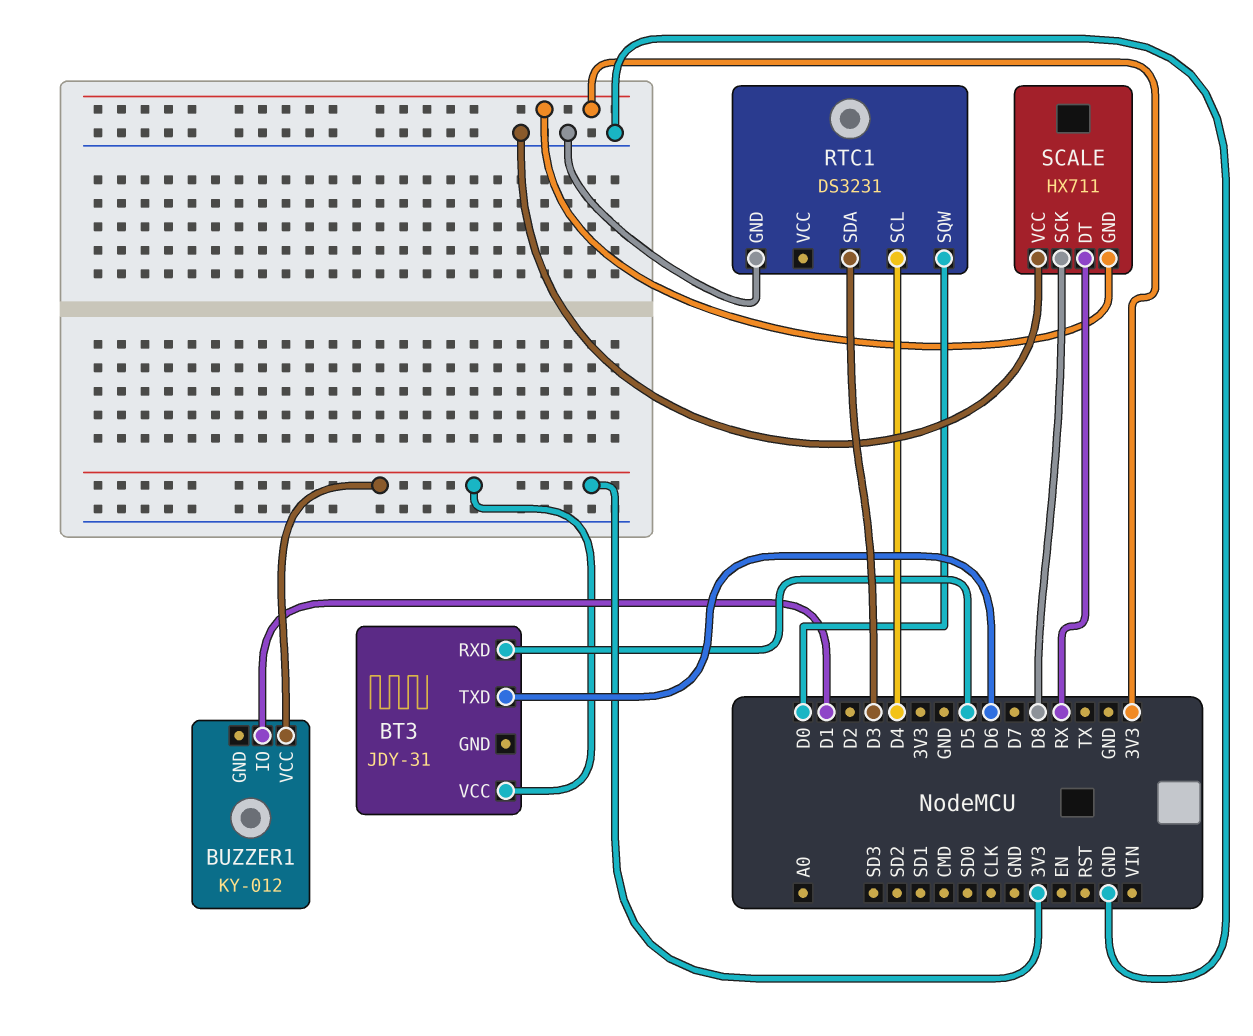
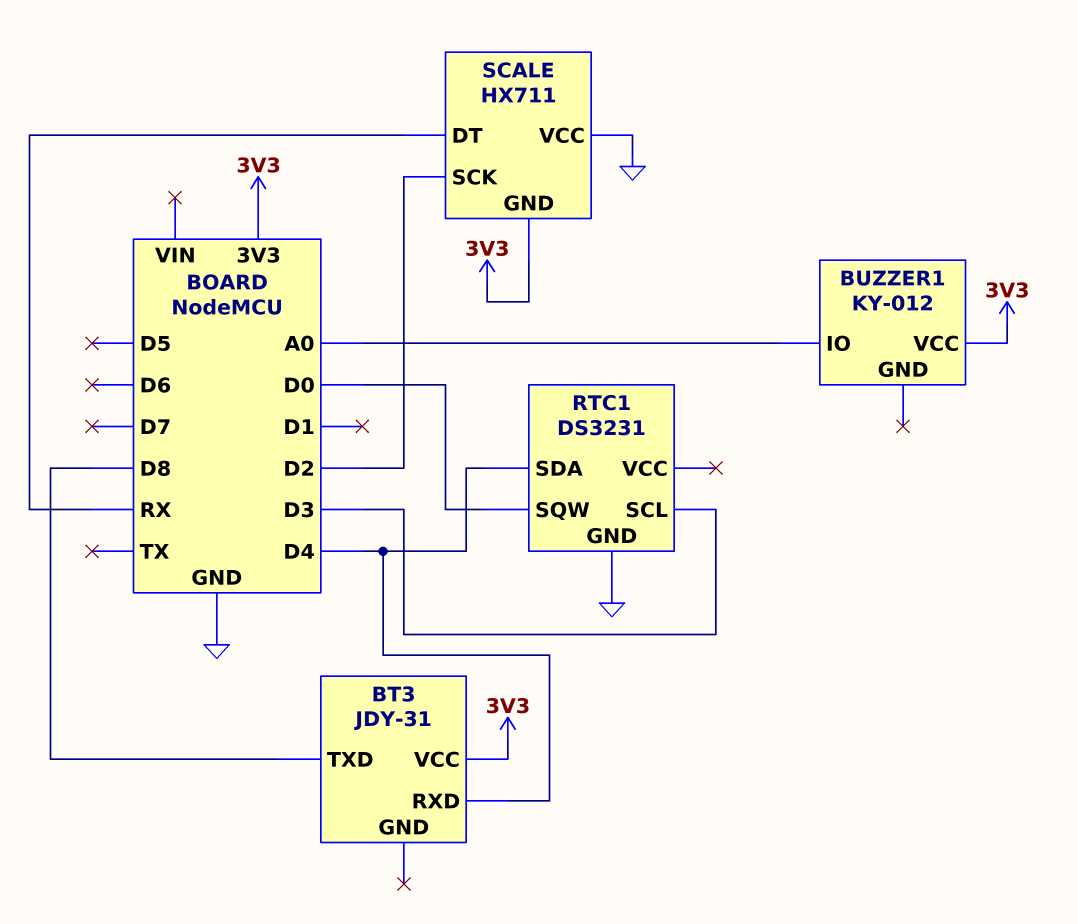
BT3 pin RXD: D5 -> D4
BT3 pin TXD: D6 -> D8
BUZZER1 pin IO: D1 -> A0
RTC1 pin SCL: D4 -> D3
RTC1 pin SDA: D3 -> D4
SCALE pin SCK: D8 -> D2

